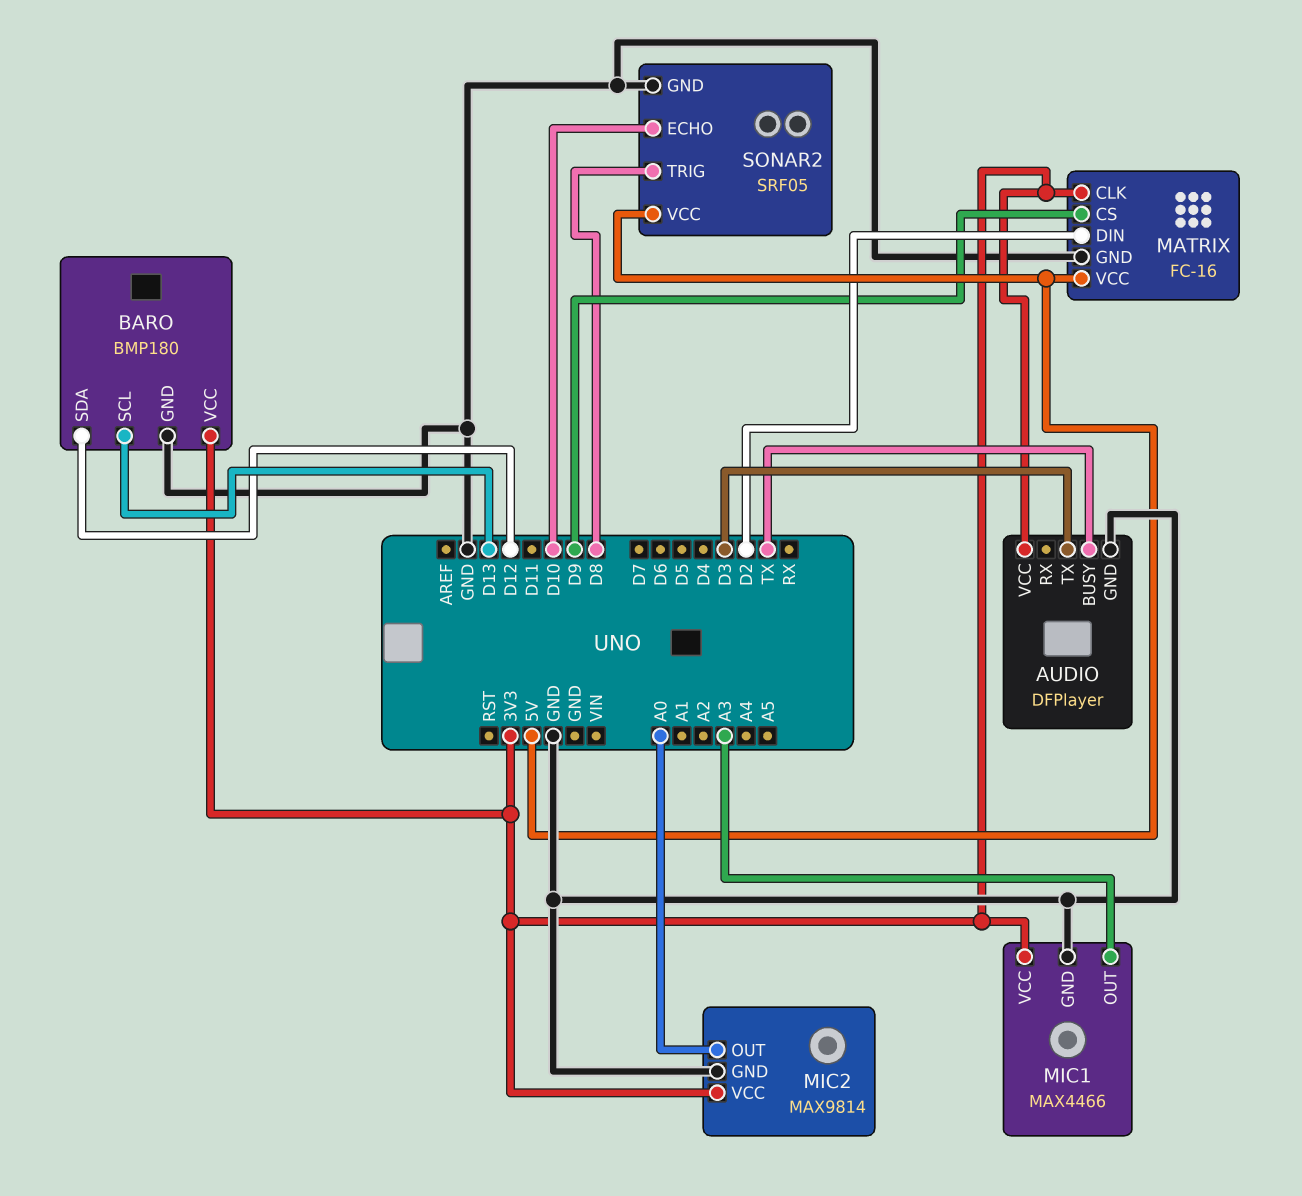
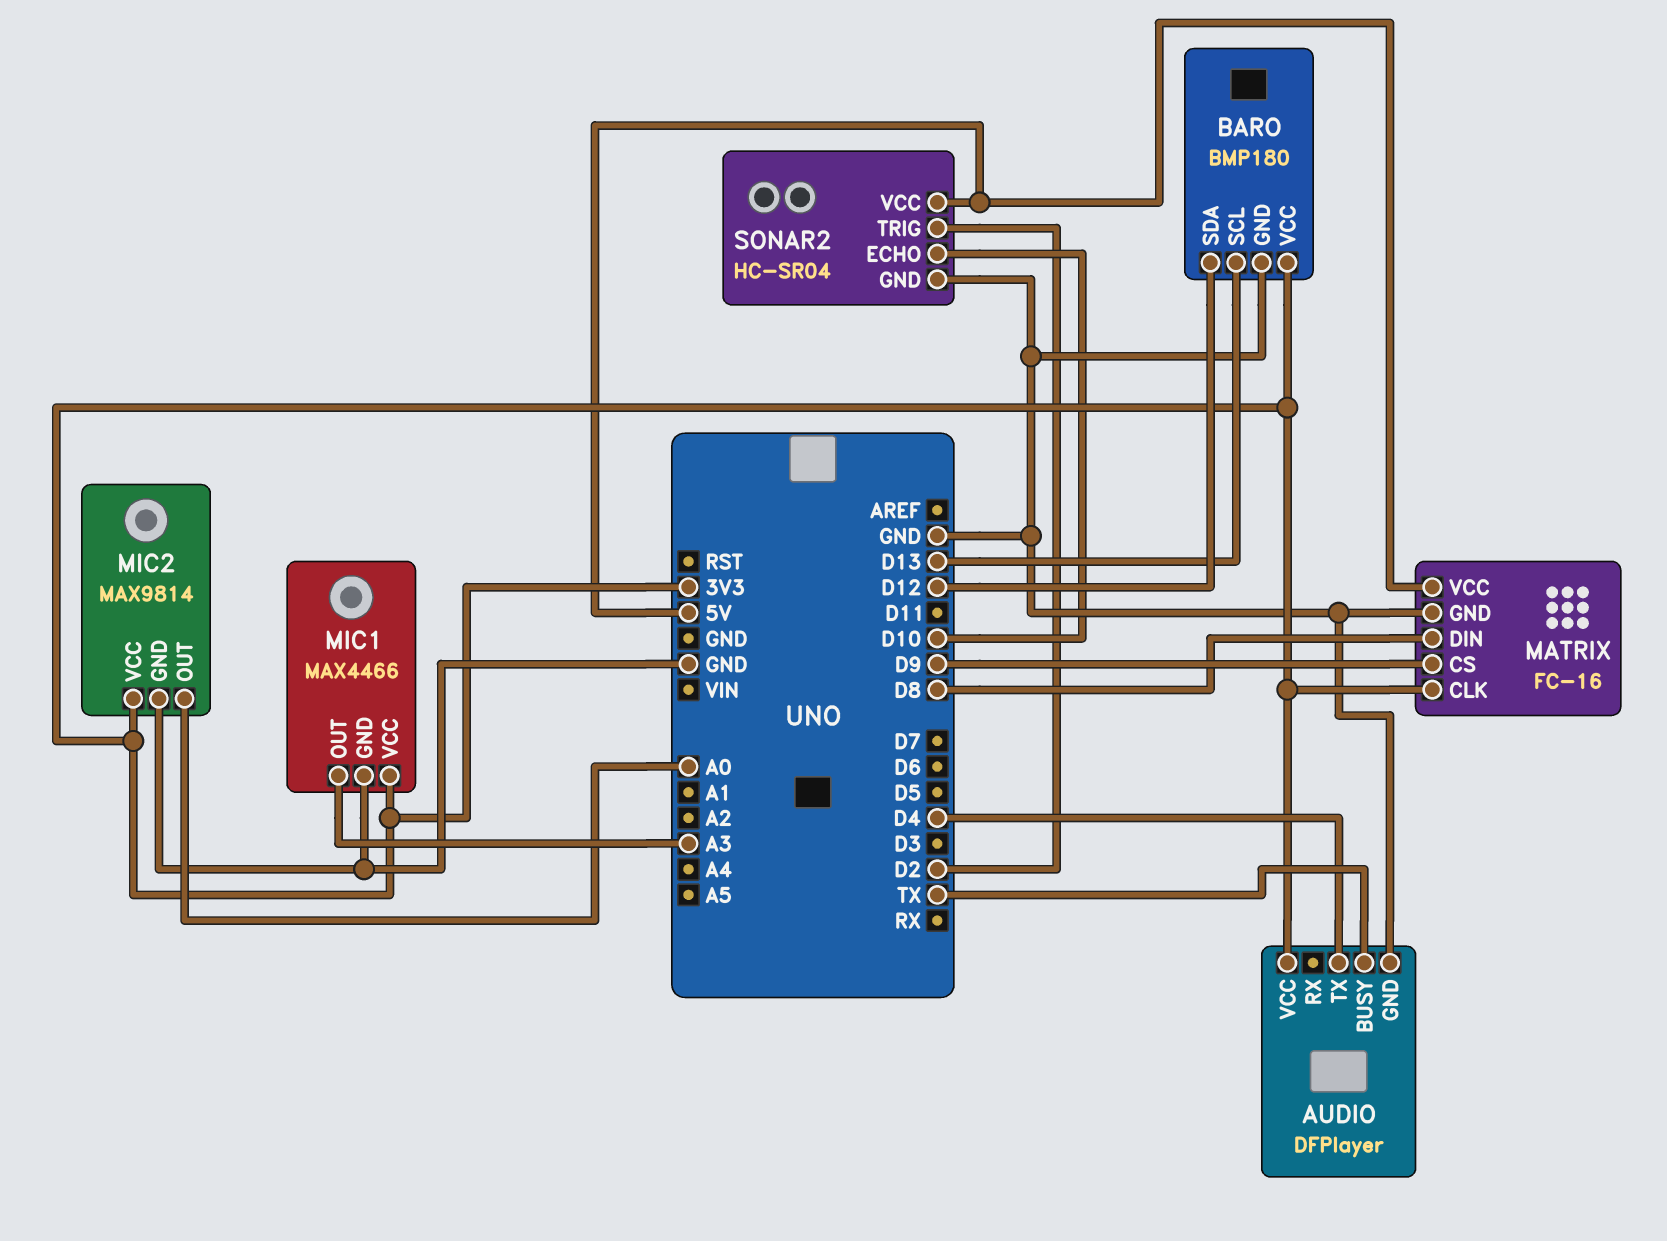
AUDIO pin TX: D3 -> D4
MATRIX pin DIN: D2 -> D8
SONAR2: SRF05 -> HC-SR04
SONAR2 pin TRIG: D8 -> D2

